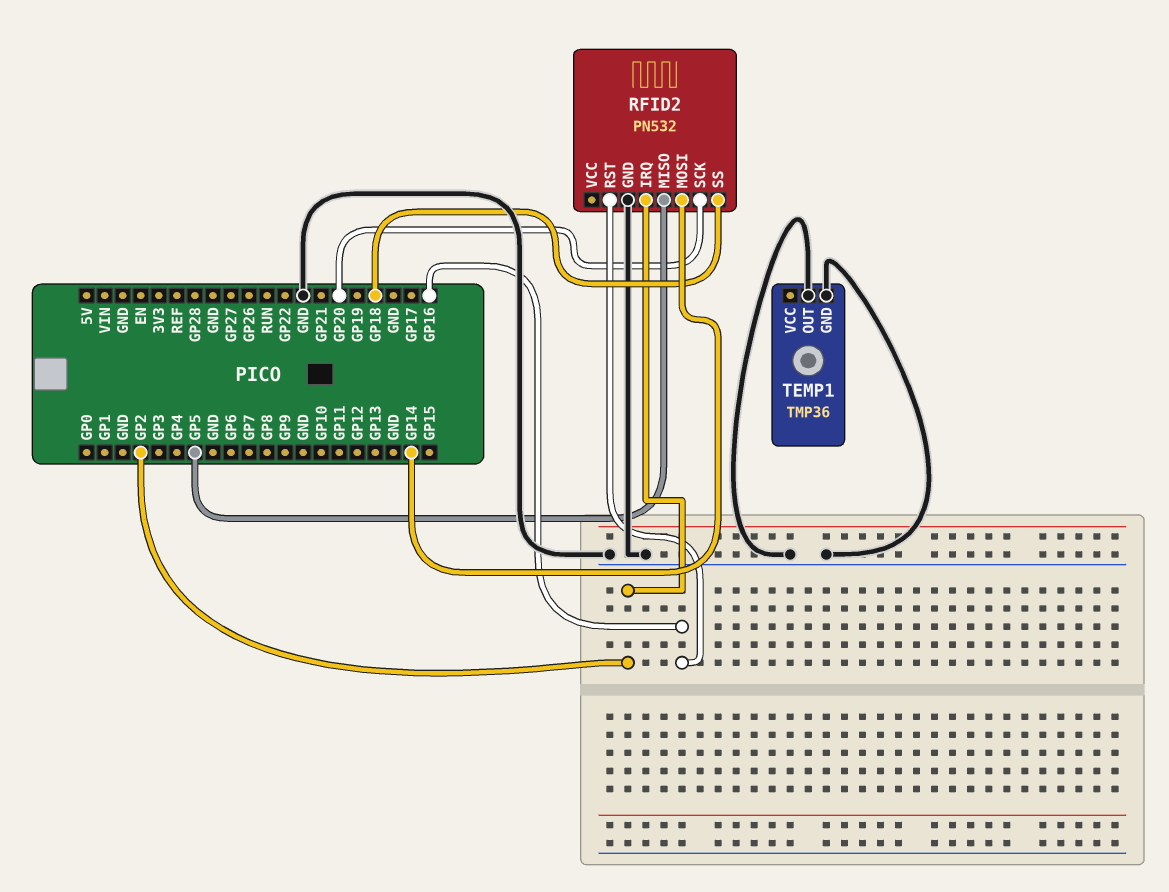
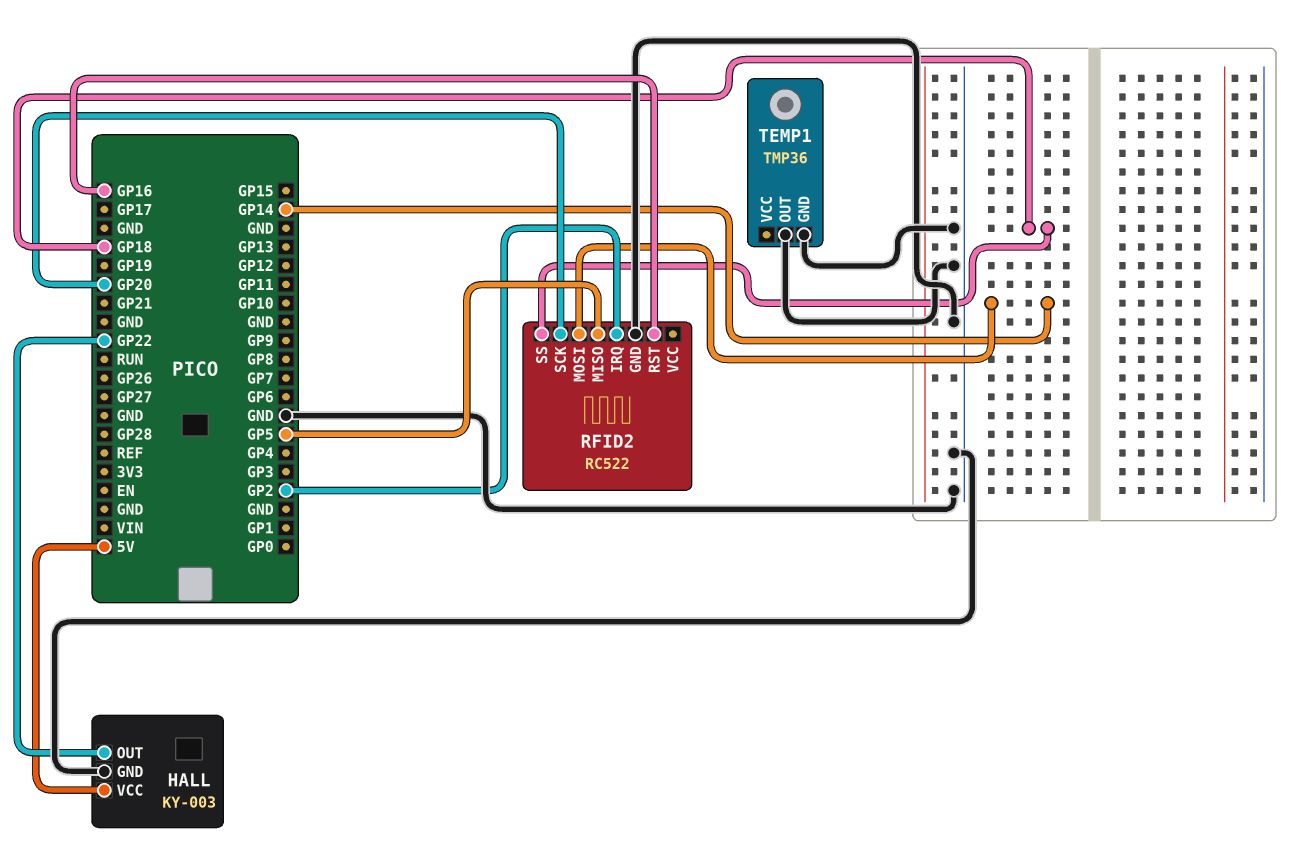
HALL: none -> KY-003
HALL pin GND: none -> GND
HALL pin OUT: none -> GP22
HALL pin VCC: none -> 5V
RFID2: PN532 -> RC522

